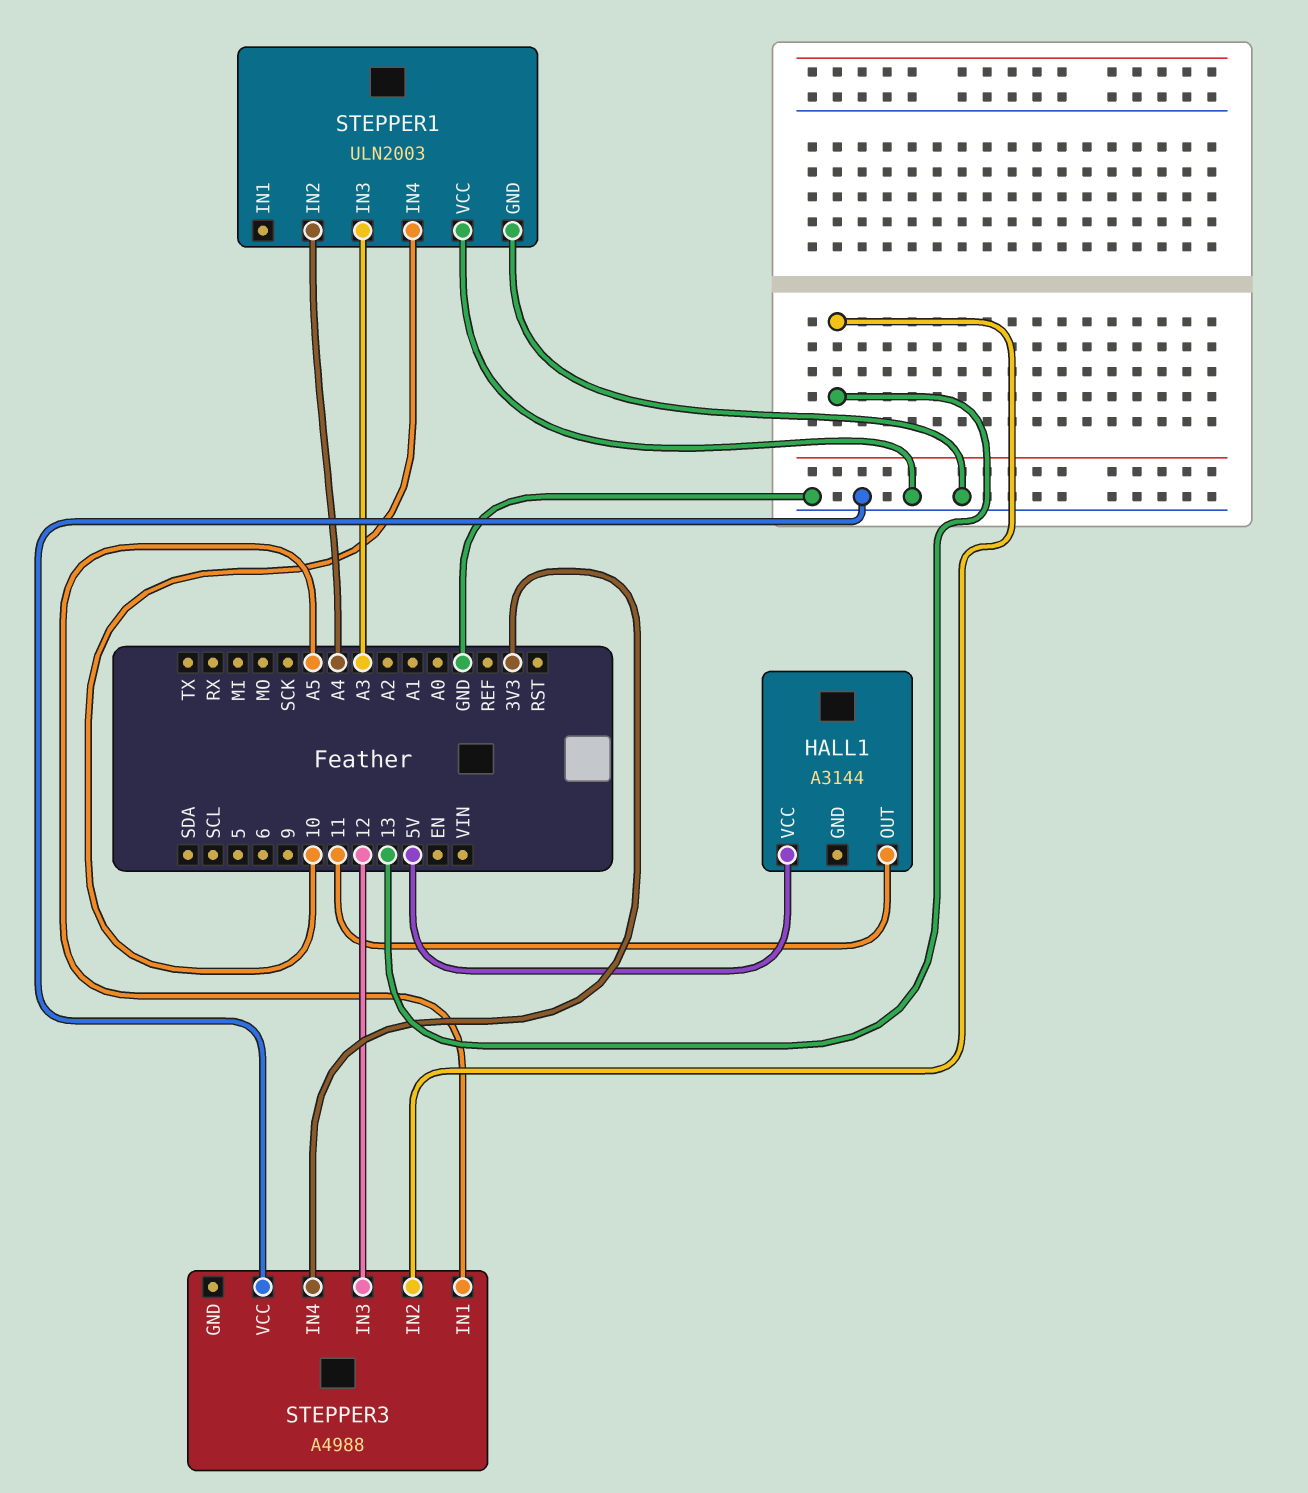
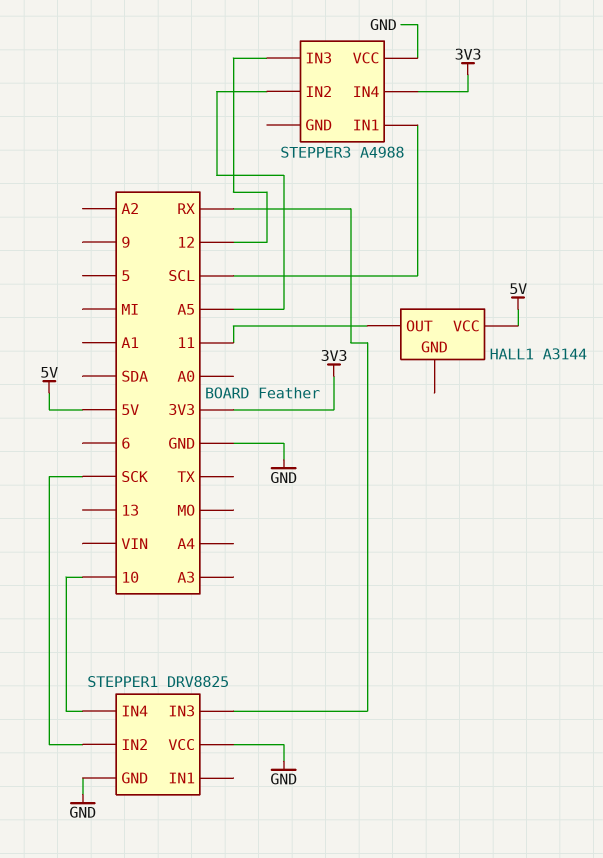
STEPPER1: ULN2003 -> DRV8825
STEPPER1 pin IN2: A4 -> SCK
STEPPER1 pin IN3: A3 -> RX
STEPPER3 pin IN1: A5 -> SCL
STEPPER3 pin IN2: 13 -> A5

